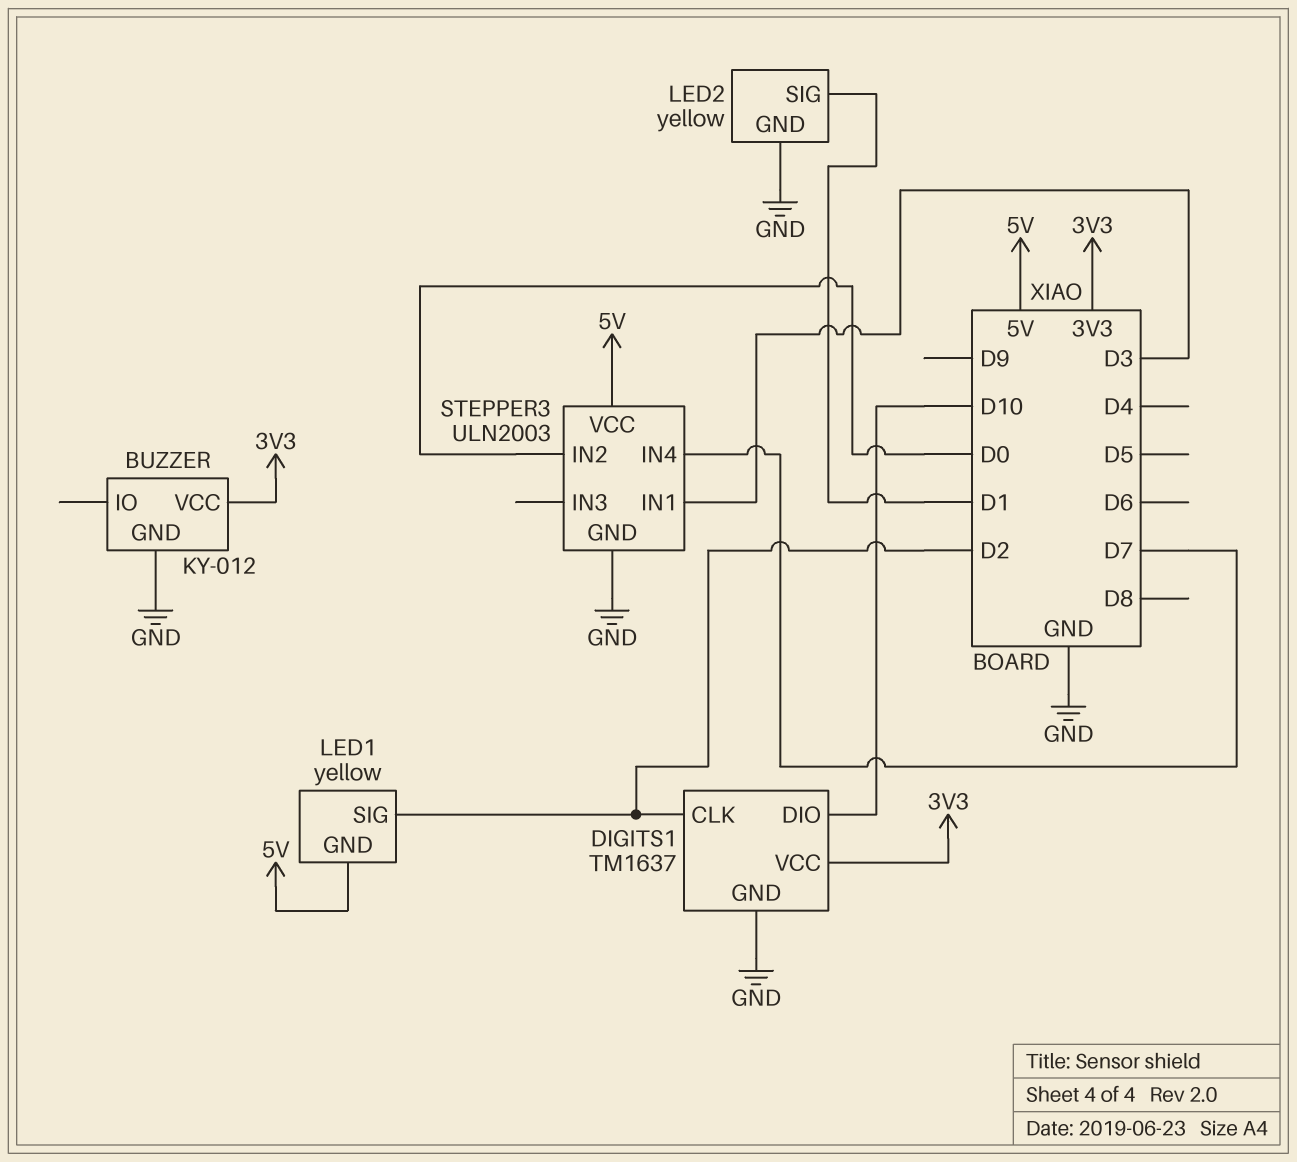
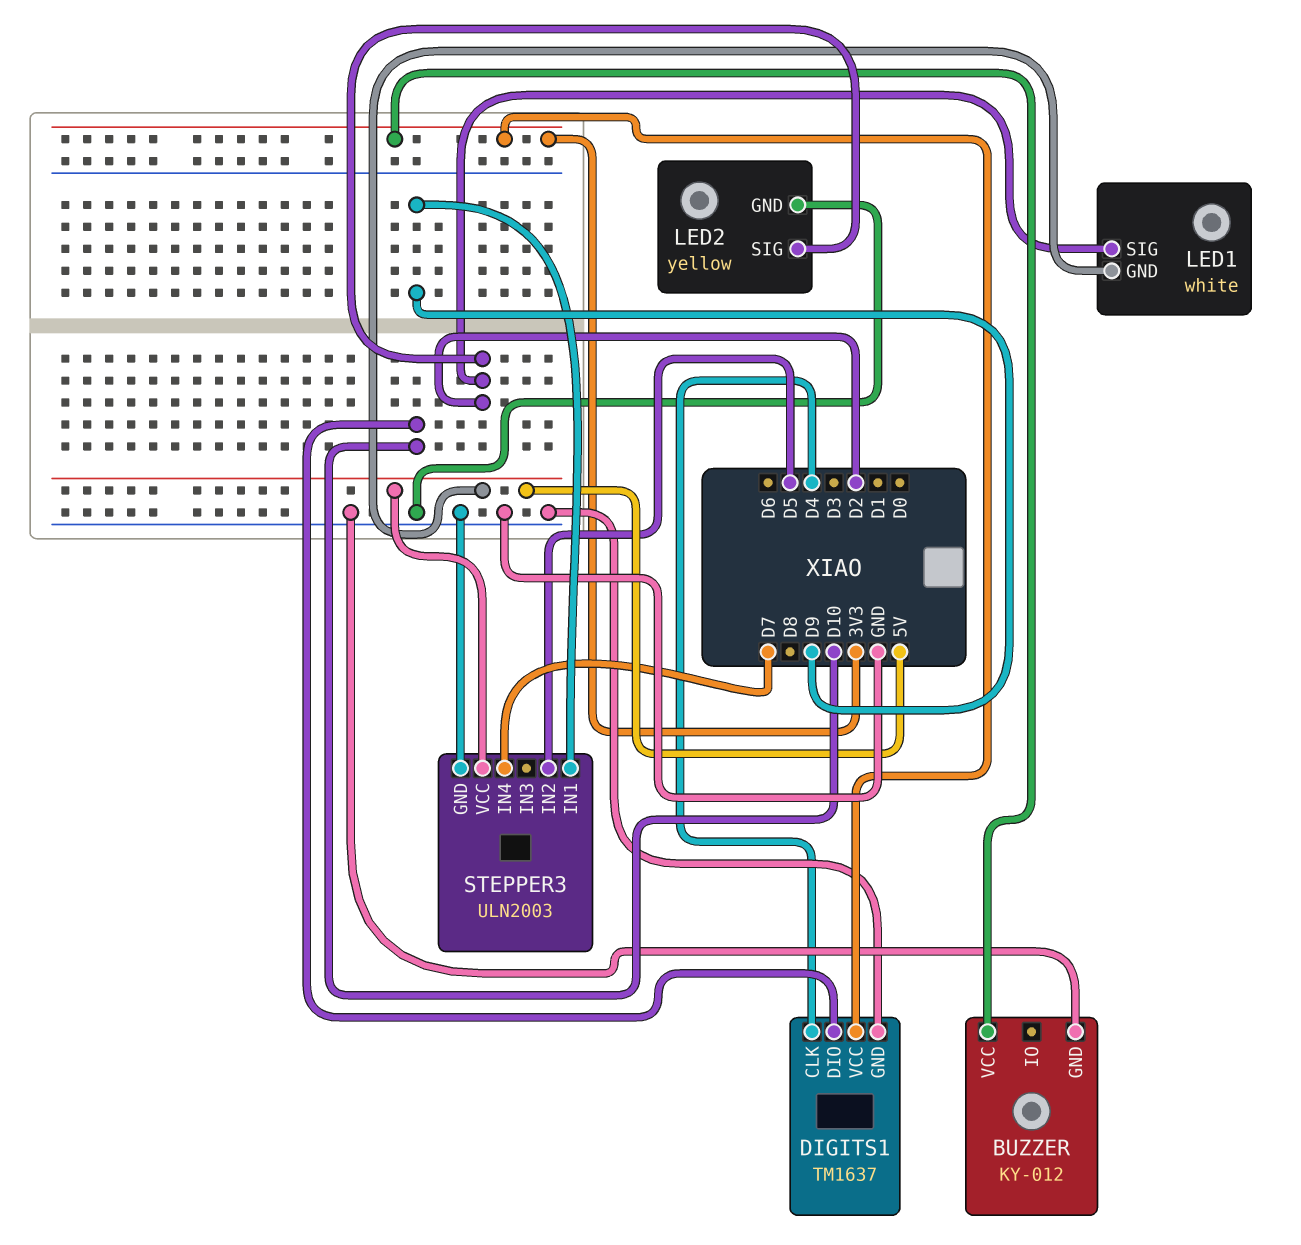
DIGITS1 pin CLK: D2 -> D4
LED1: yellow -> white
LED2 pin SIG: D1 -> D2
STEPPER3 pin IN1: D3 -> D9
STEPPER3 pin IN2: D0 -> D5

